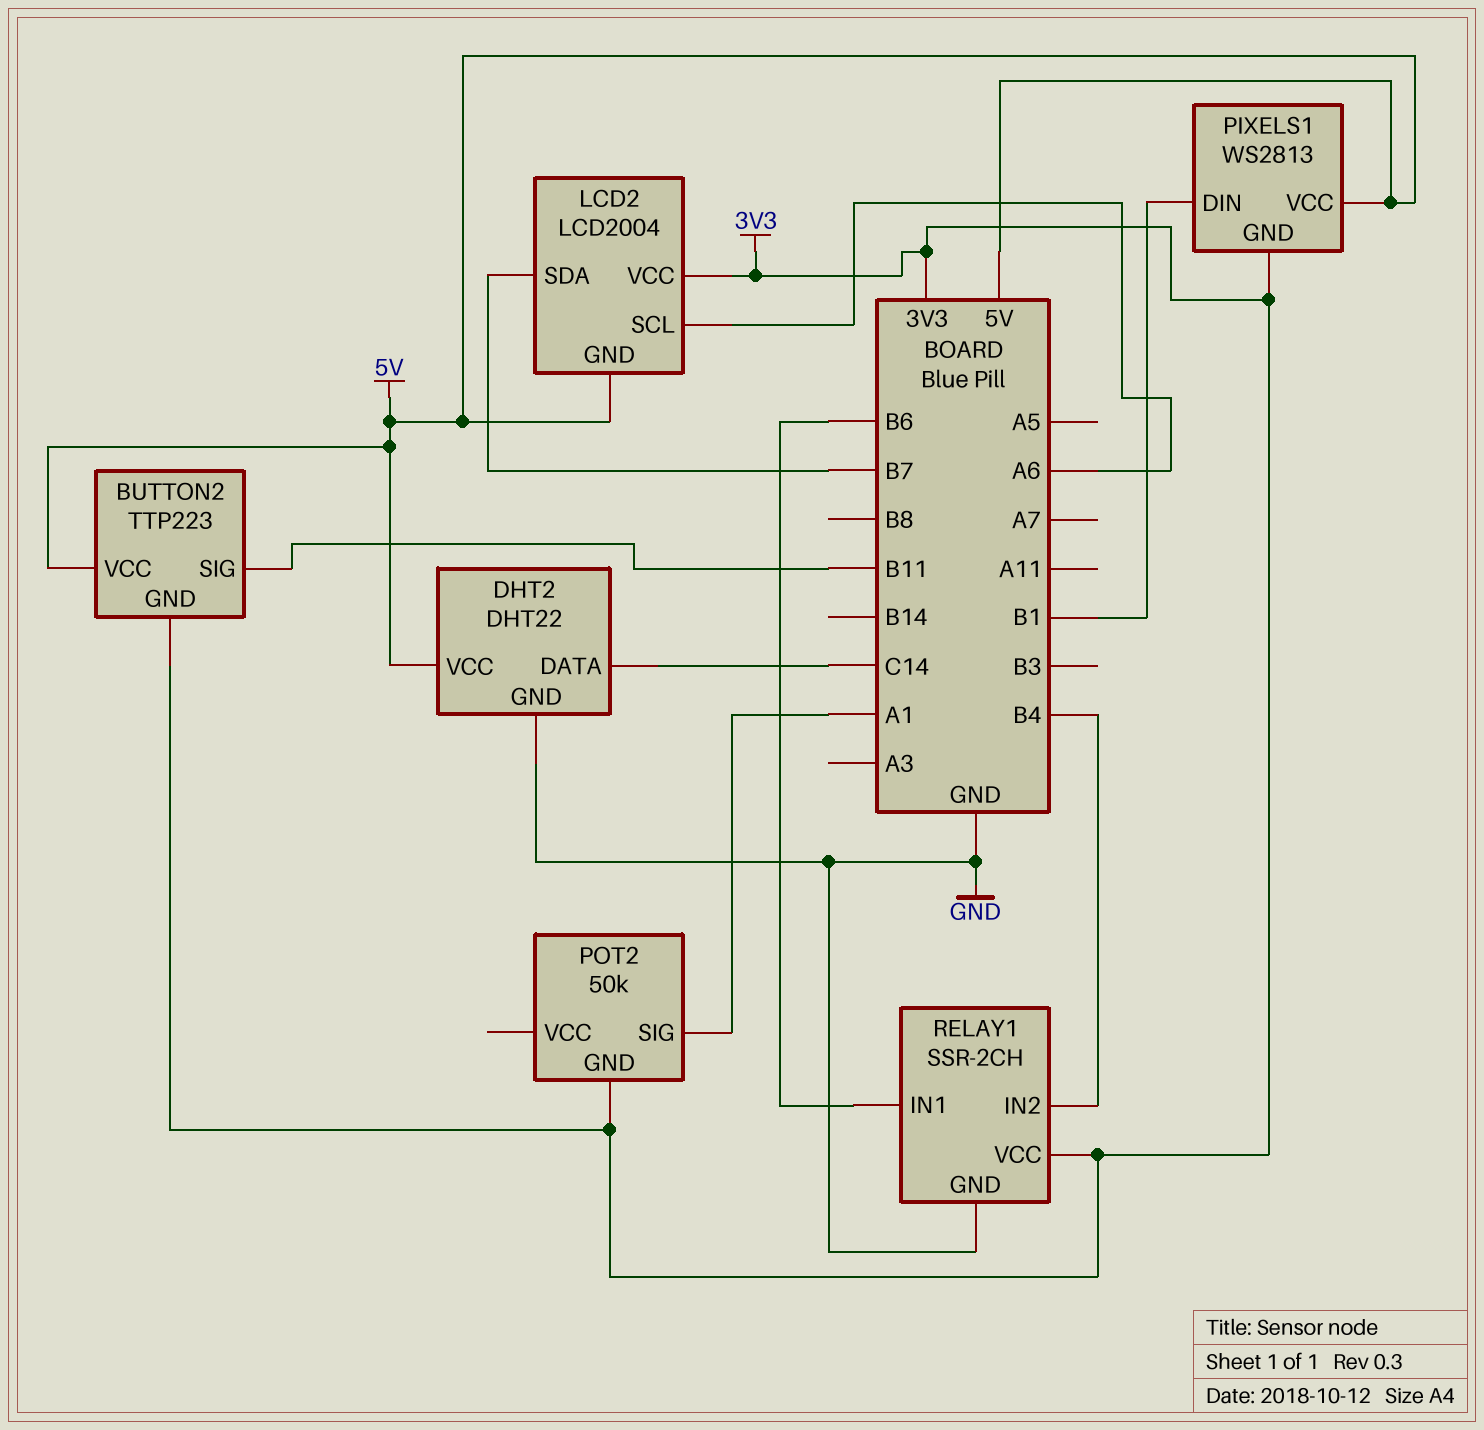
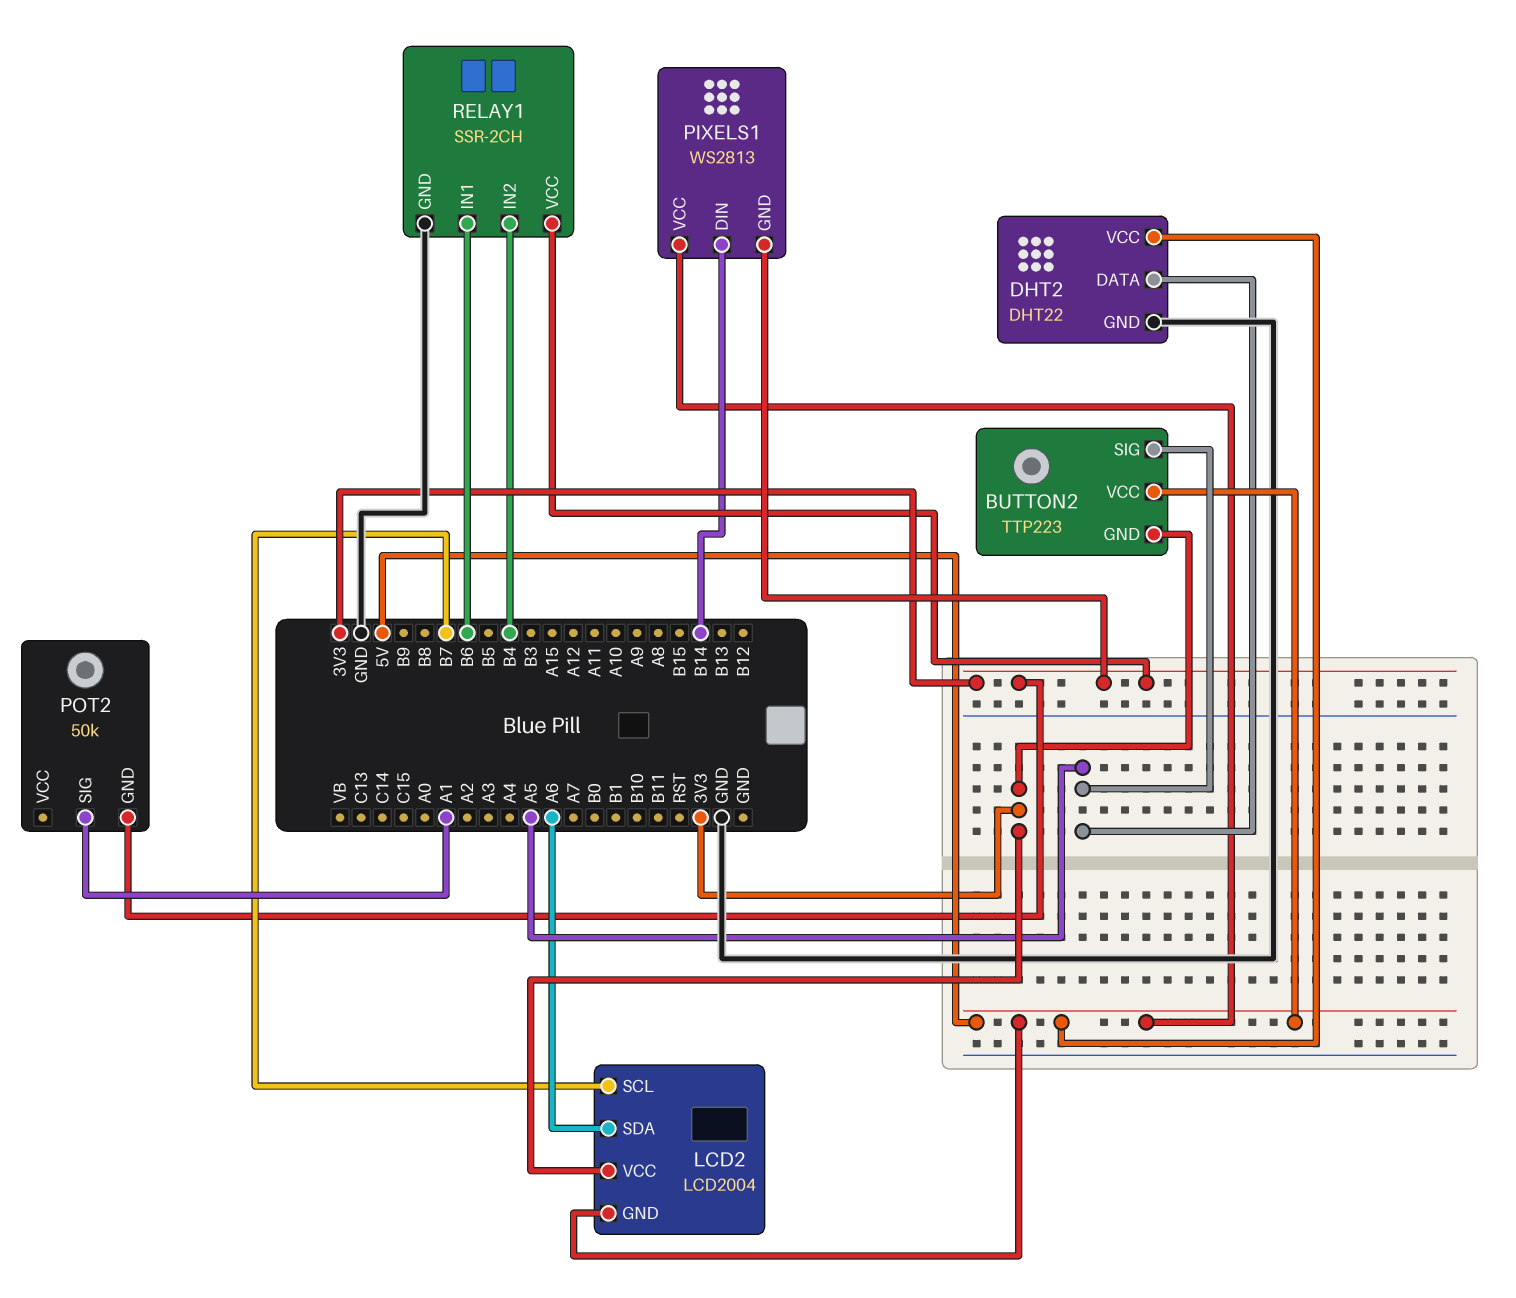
BUTTON2 pin SIG: B11 -> A5
DHT2 pin DATA: C14 -> A5
LCD2 pin SCL: A6 -> B7
LCD2 pin SDA: B7 -> A6
PIXELS1 pin DIN: B1 -> B14

